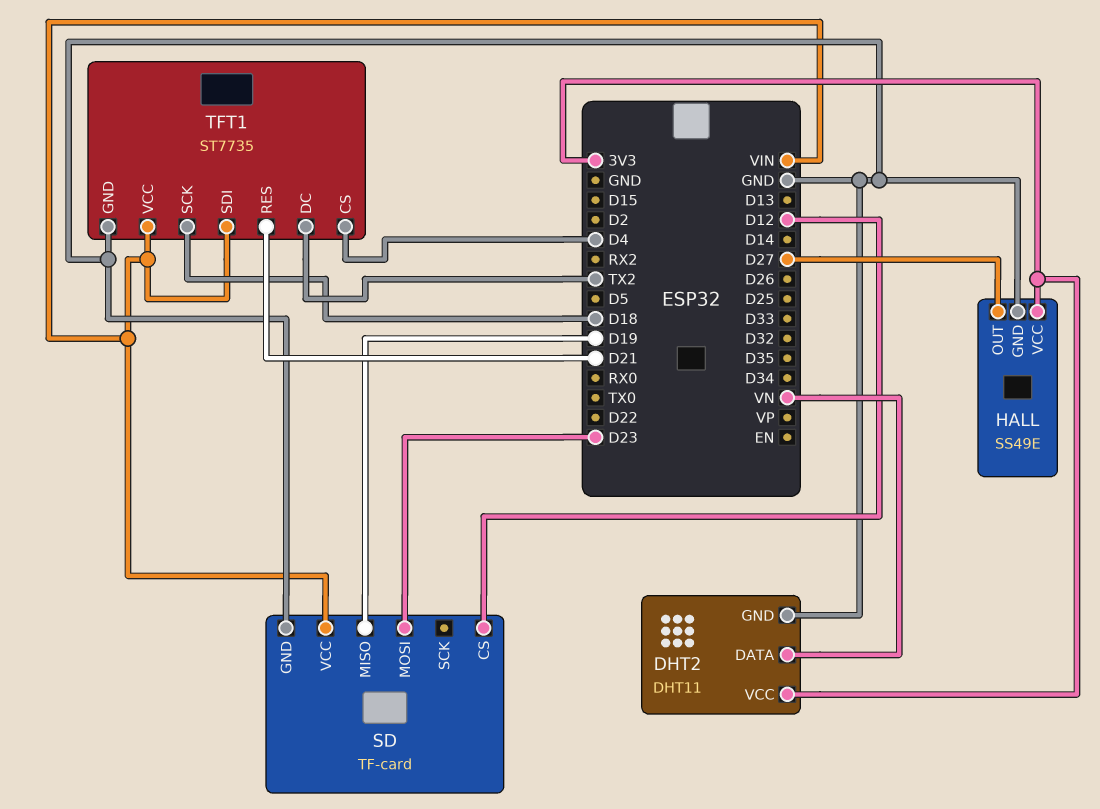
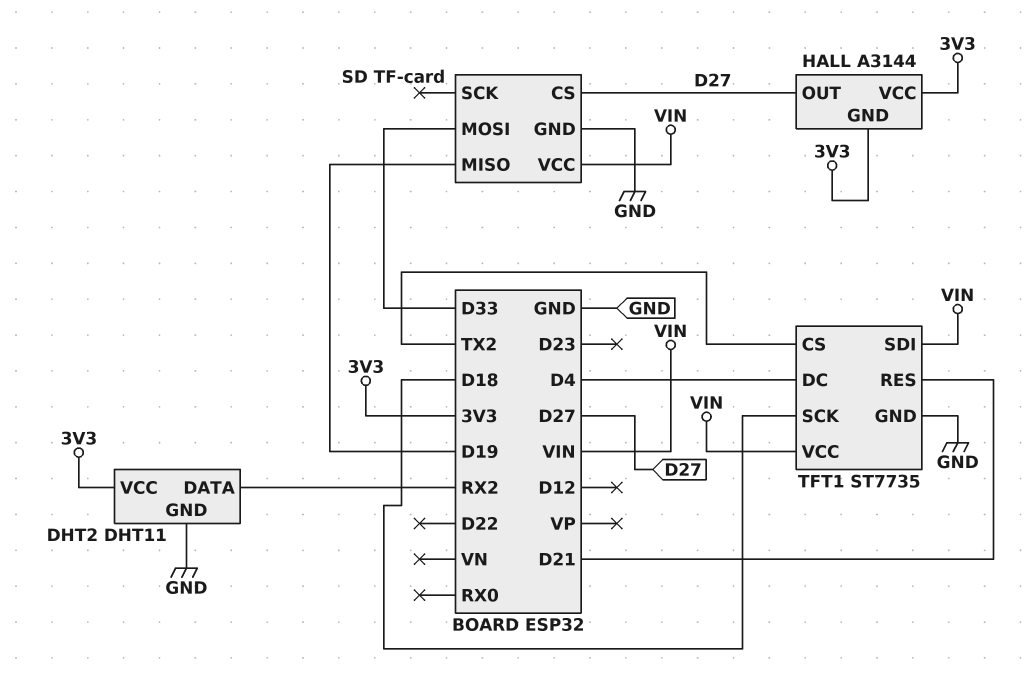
DHT2 pin DATA: VN -> RX2
HALL: SS49E -> A3144
HALL pin GND: GND -> 3V3
SD pin CS: D12 -> D27
SD pin MOSI: D23 -> D33
TFT1 pin CS: D4 -> TX2
TFT1 pin DC: TX2 -> D4

